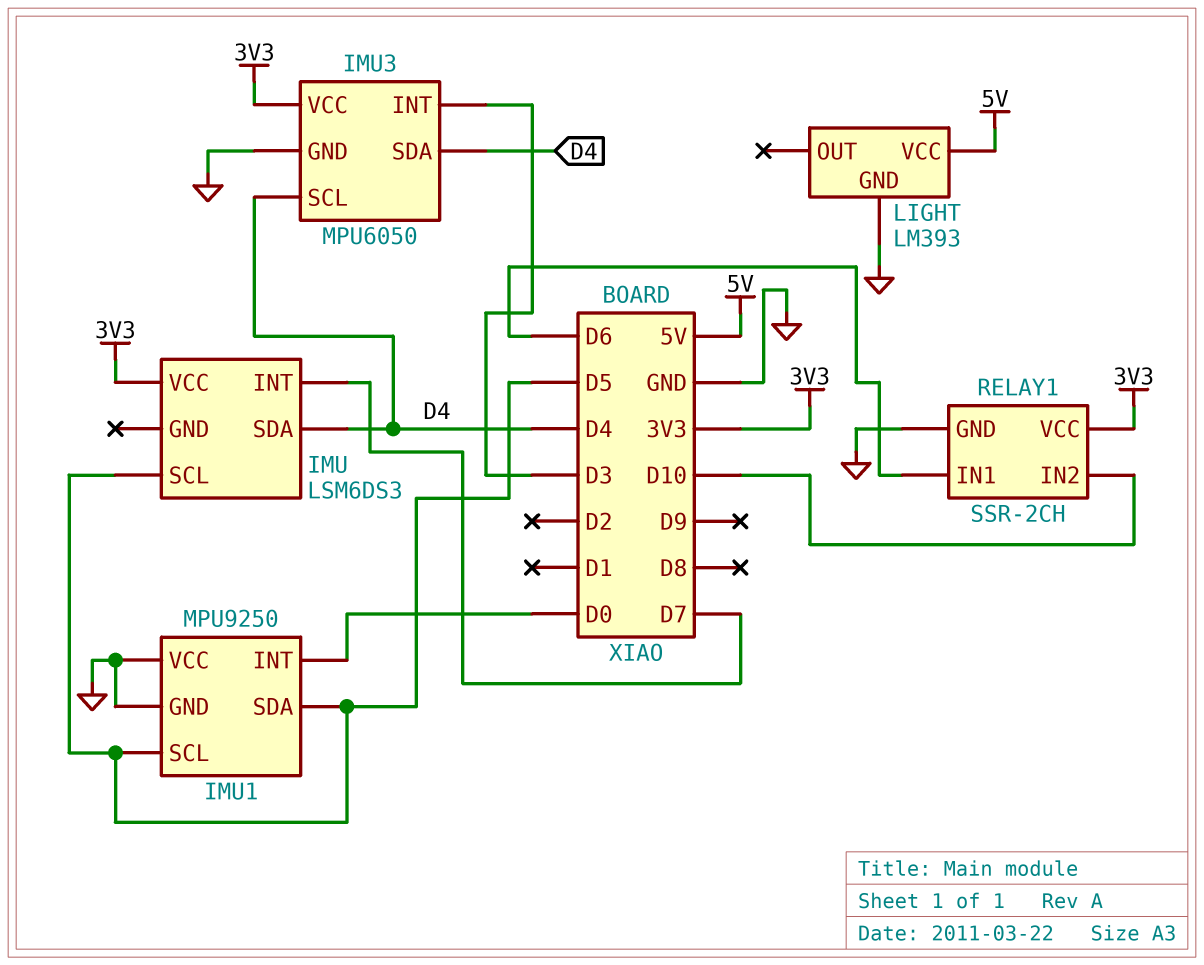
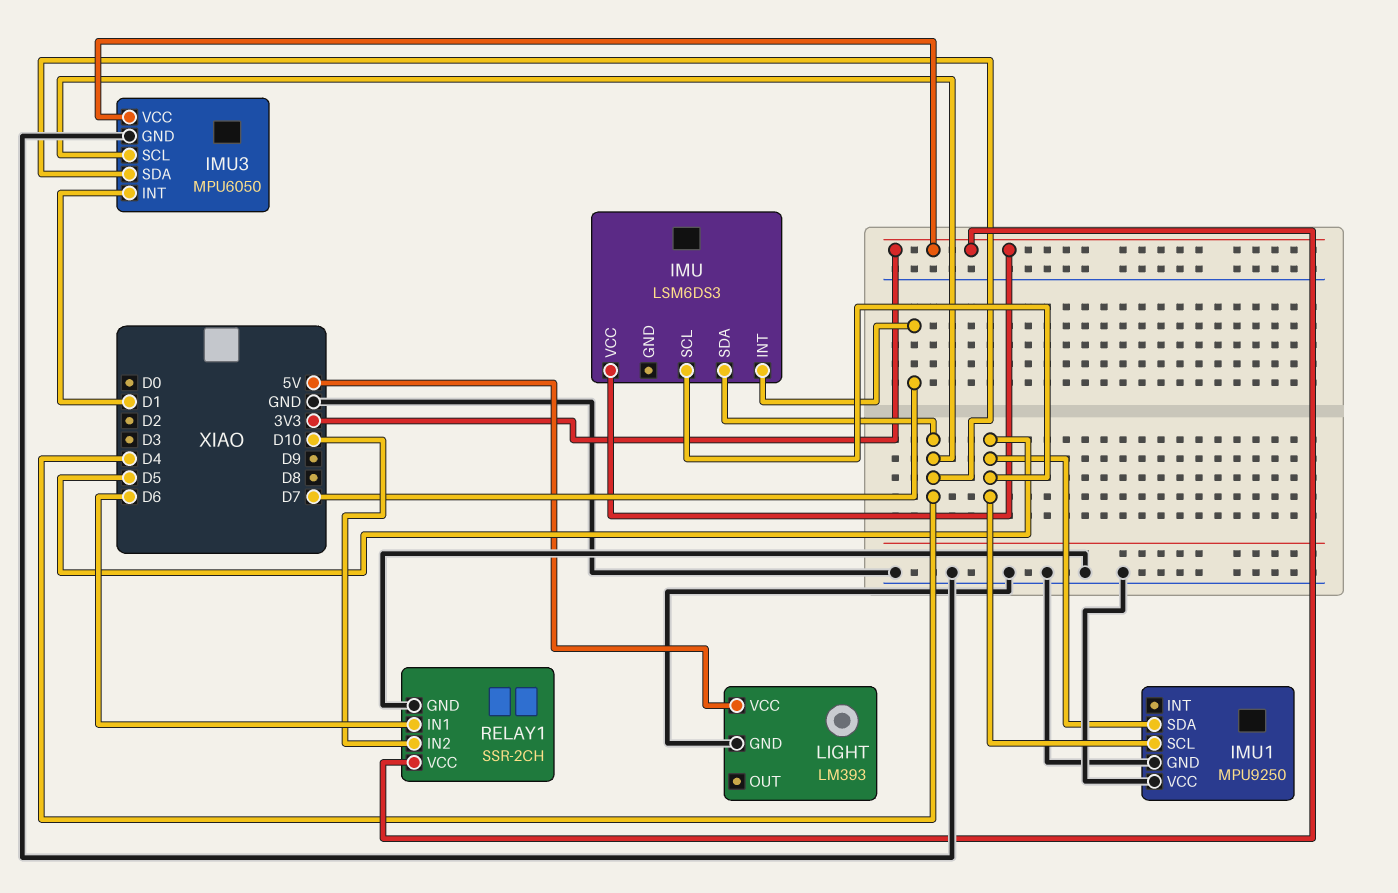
IMU1 pin INT: D0 -> none
IMU3 pin INT: D3 -> D1

